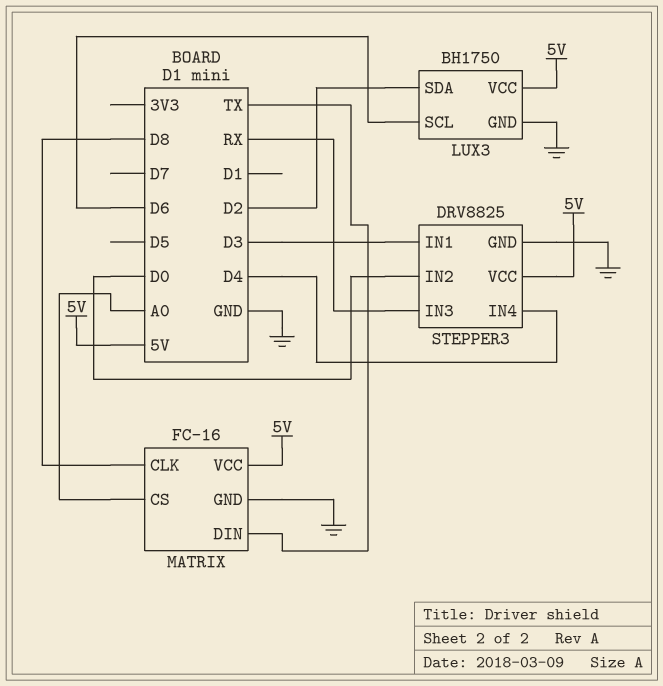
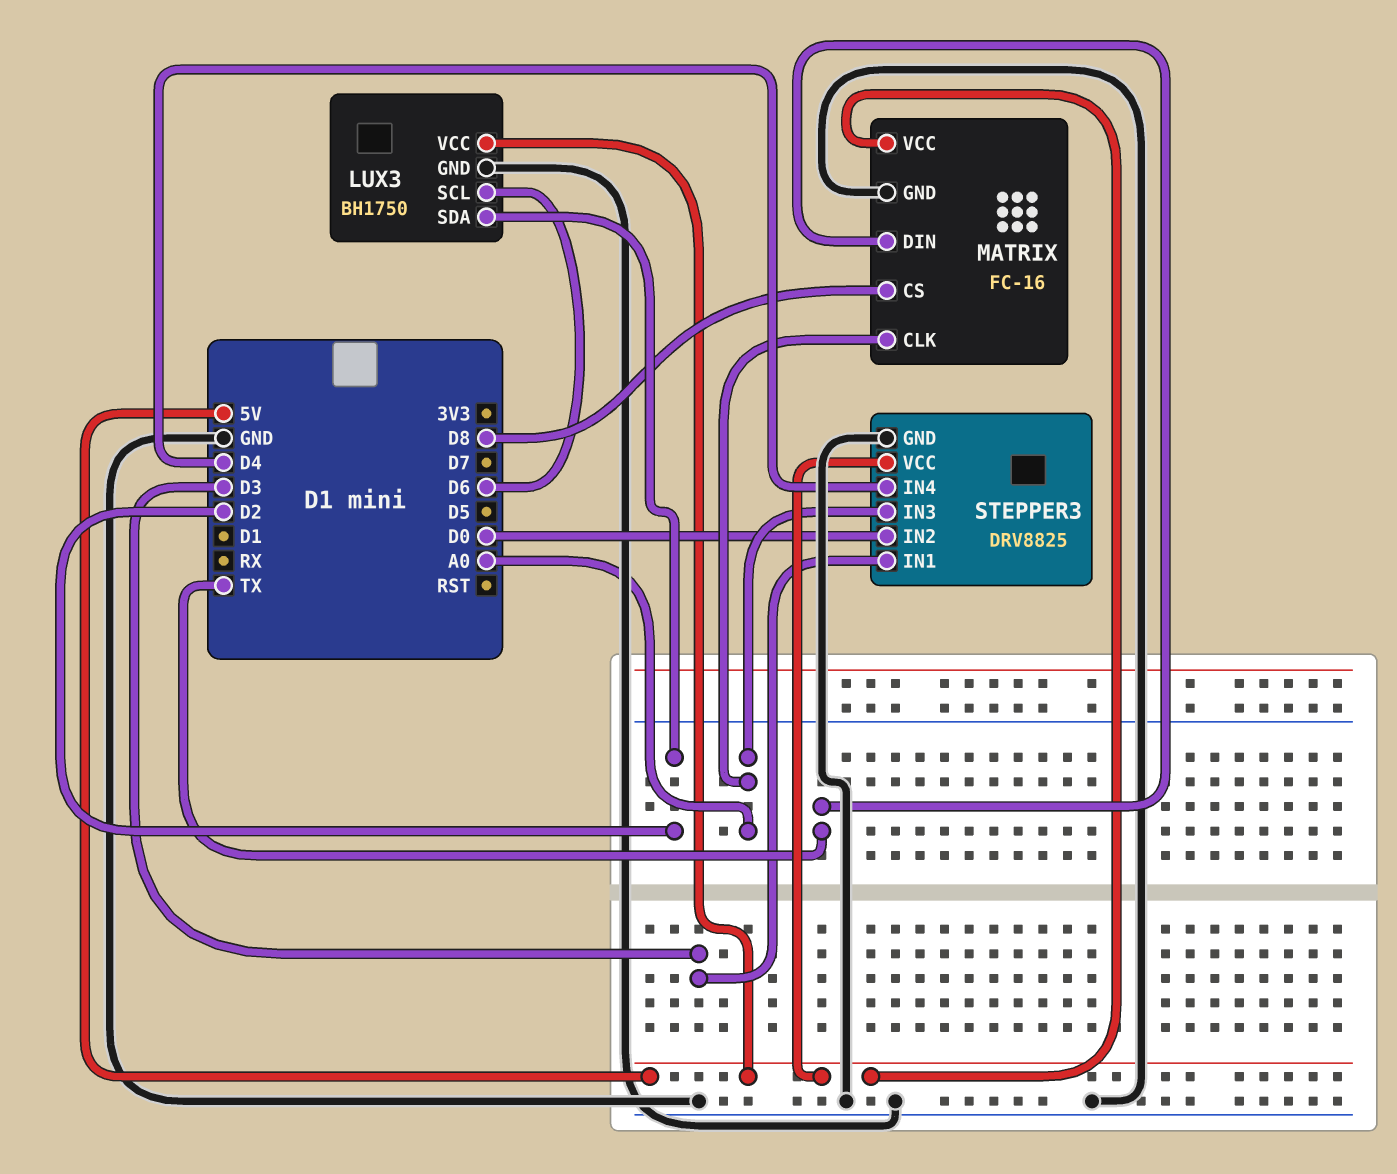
MATRIX pin CLK: D8 -> A0
MATRIX pin CS: A0 -> D8
STEPPER3 pin IN3: RX -> A0

